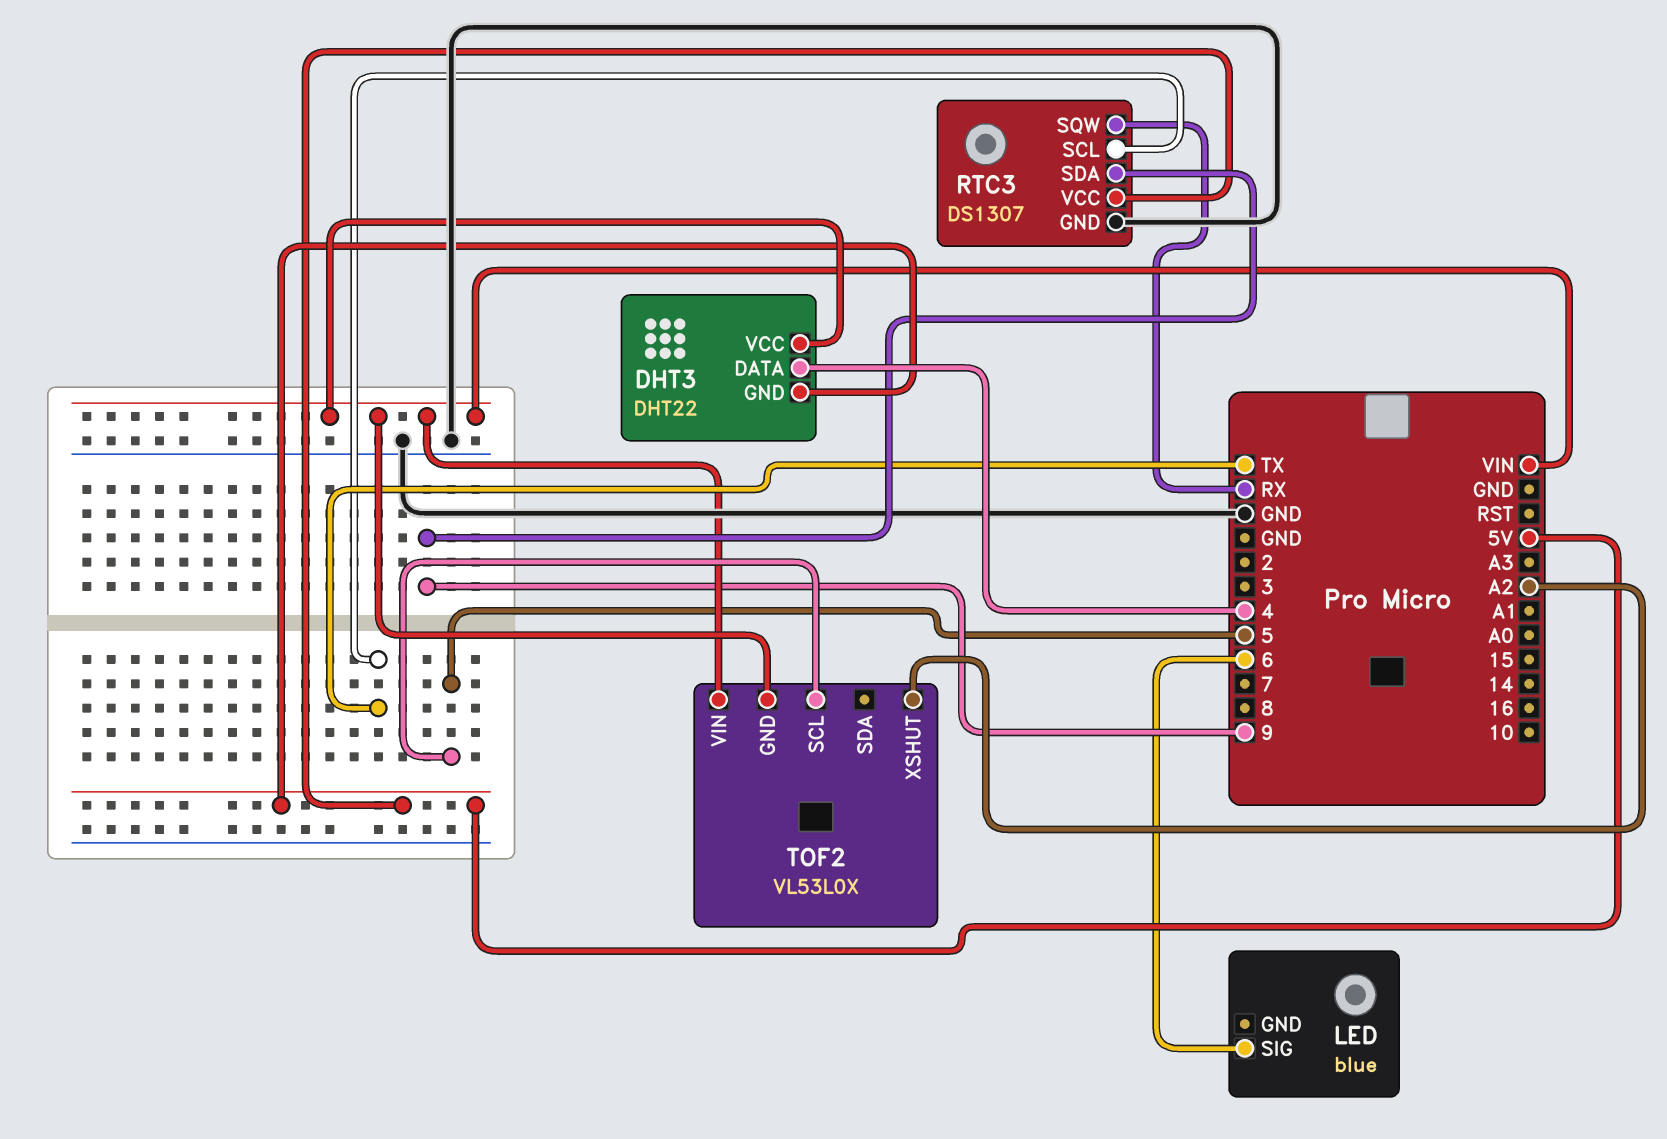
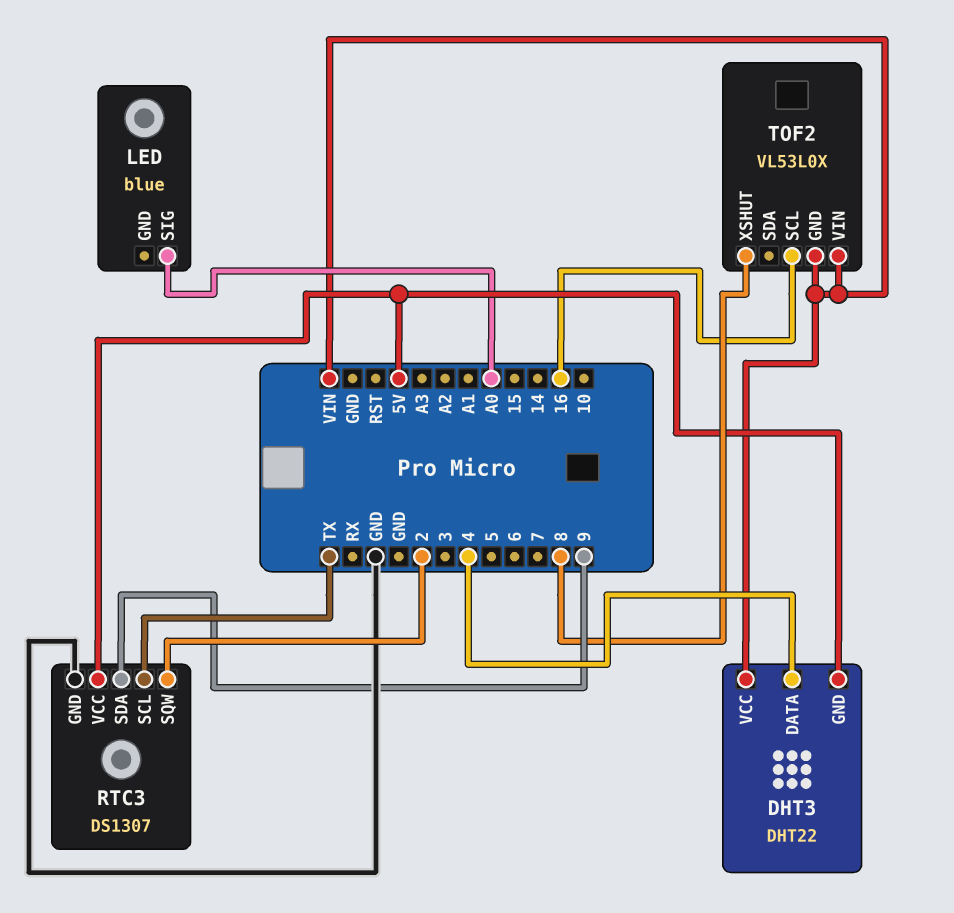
LED pin SIG: 6 -> A0
RTC3 pin SQW: RX -> 2
TOF2 pin SCL: 5 -> 16
TOF2 pin XSHUT: A2 -> 8

